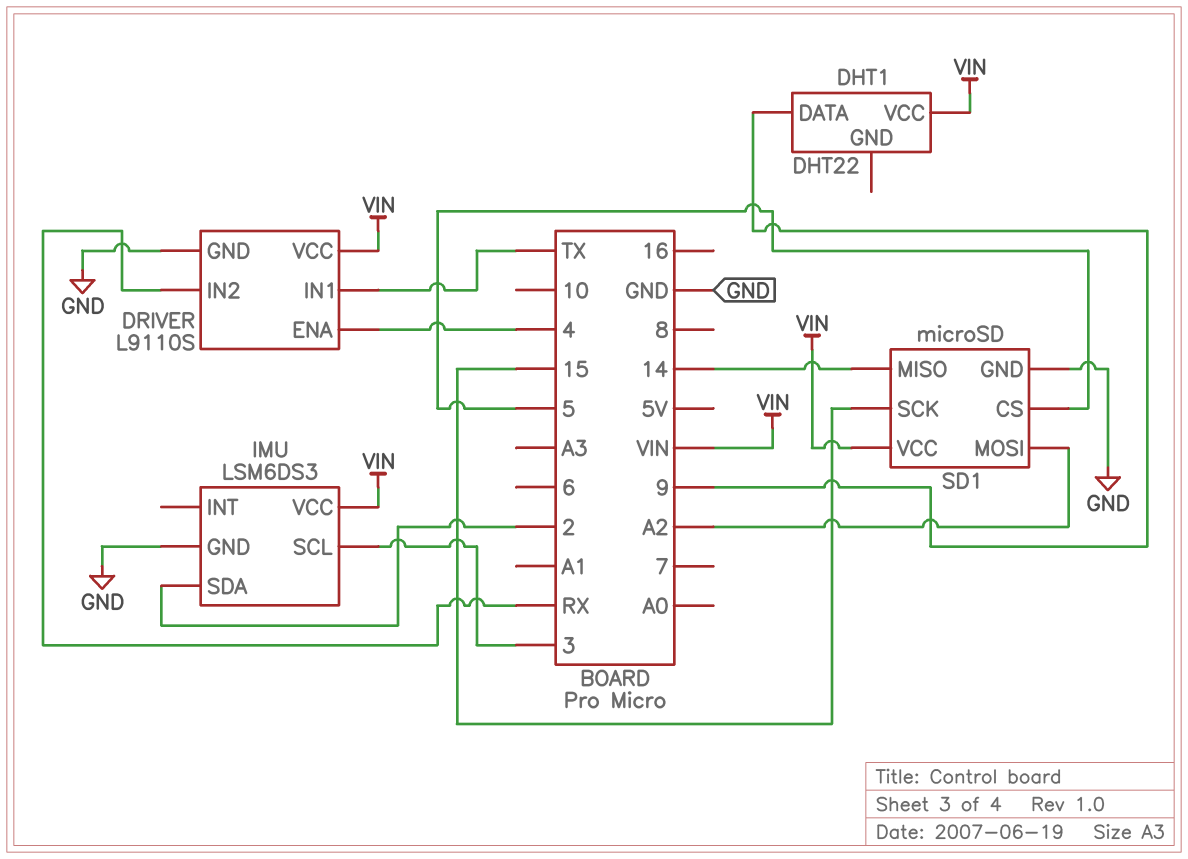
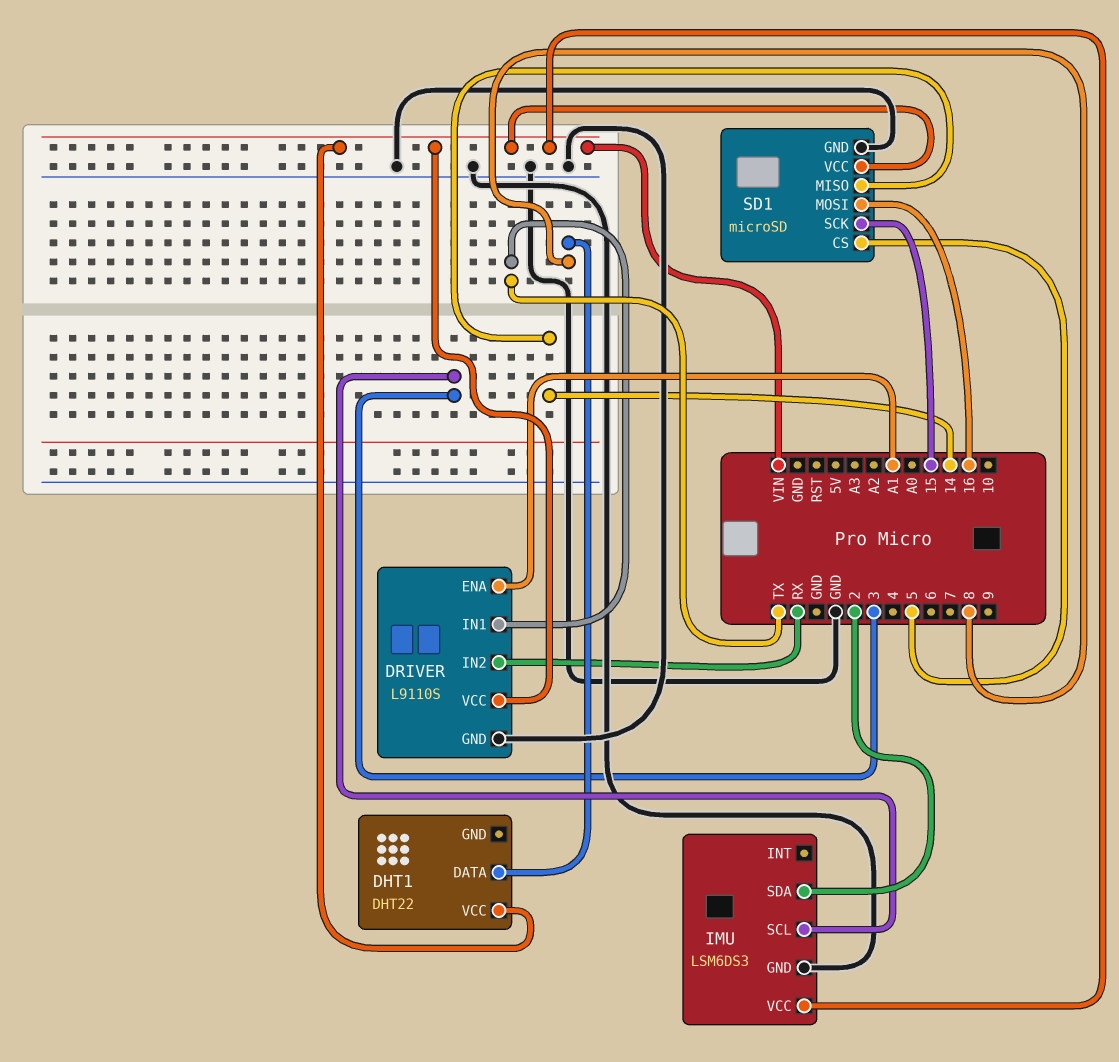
DHT1 pin DATA: 9 -> 8
DRIVER pin ENA: 4 -> A1
SD1 pin MOSI: A2 -> 16

